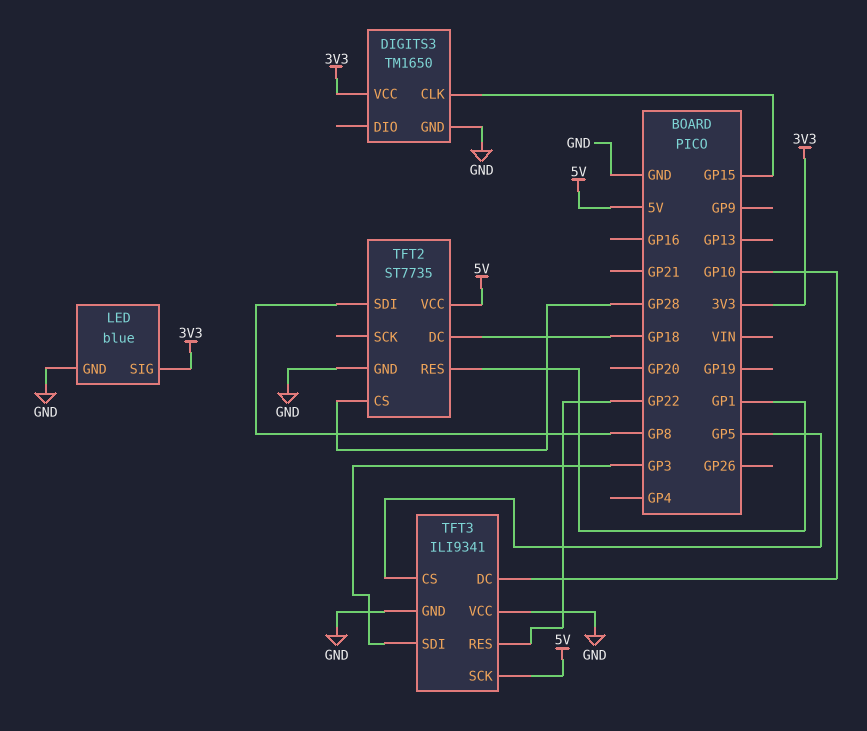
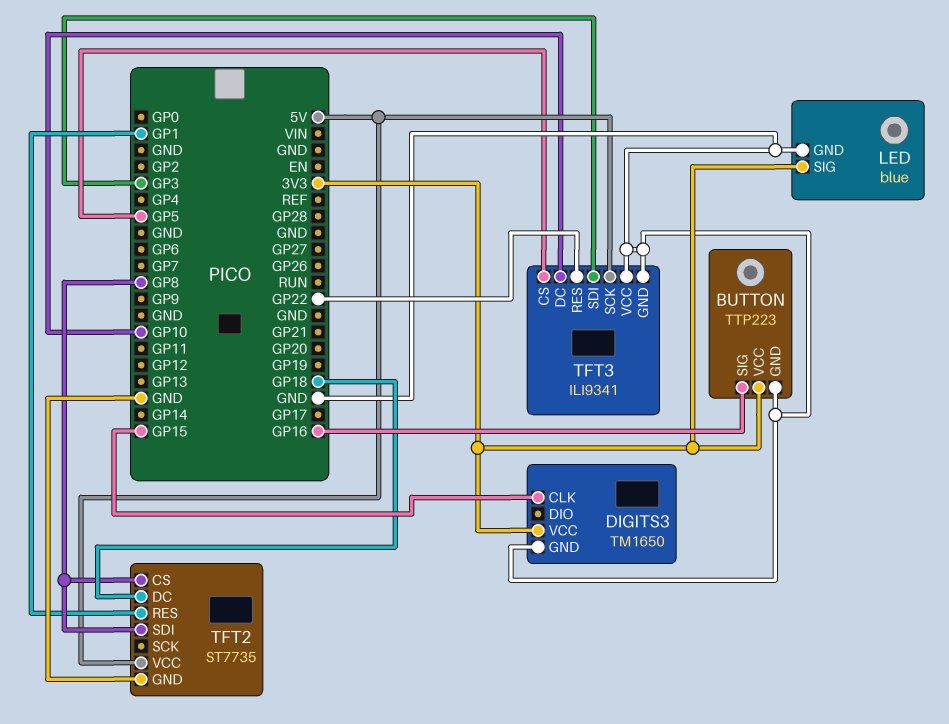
BUTTON: none -> TTP223
BUTTON pin GND: none -> GND
BUTTON pin SIG: none -> GP16
BUTTON pin VCC: none -> 3V3
TFT2 pin CS: GP28 -> GP8

